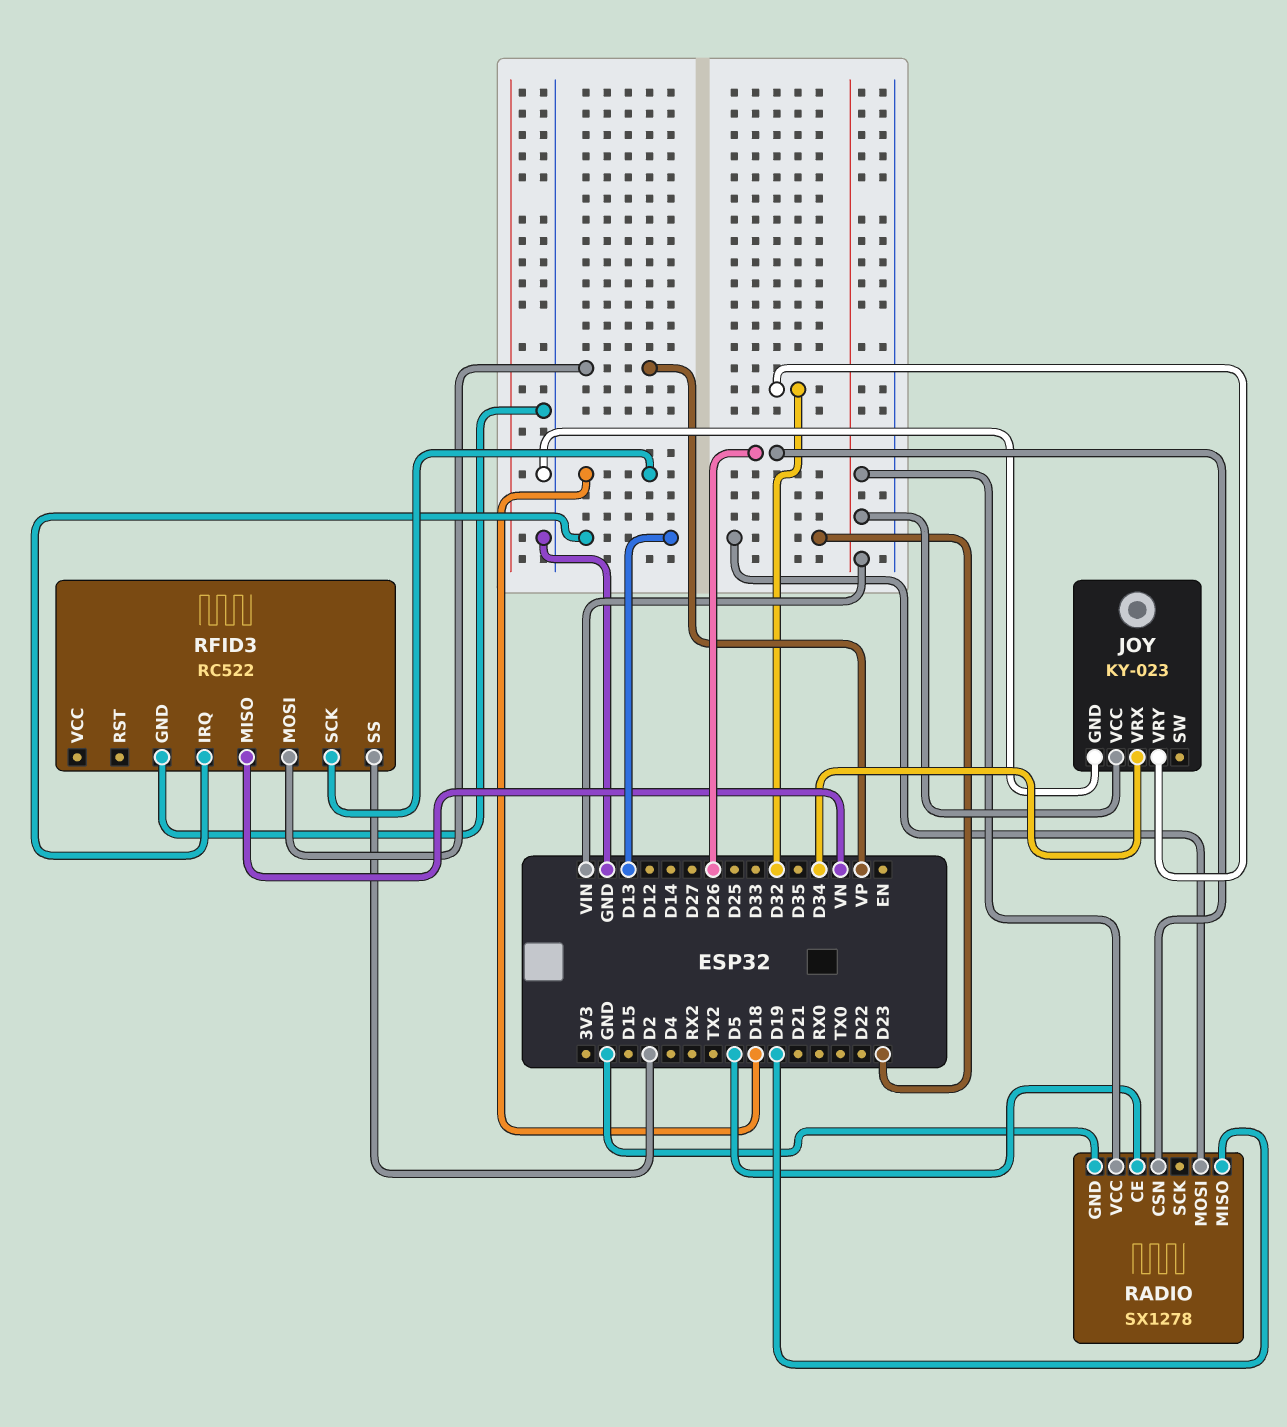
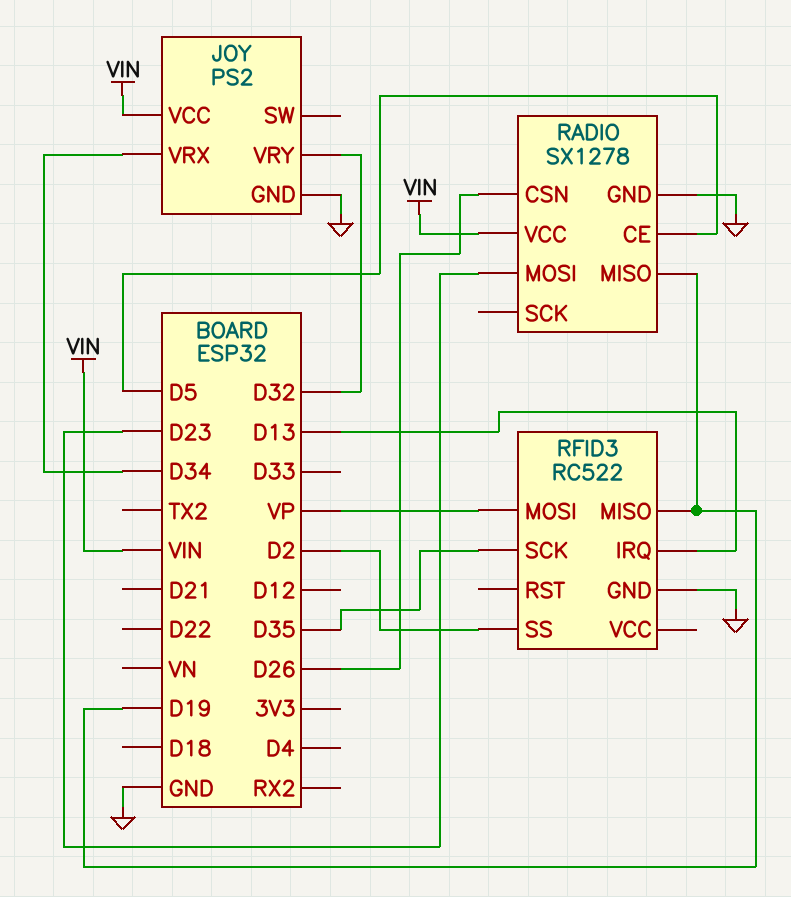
JOY: KY-023 -> PS2
RFID3 pin MISO: VN -> D19
RFID3 pin SCK: D18 -> D35

